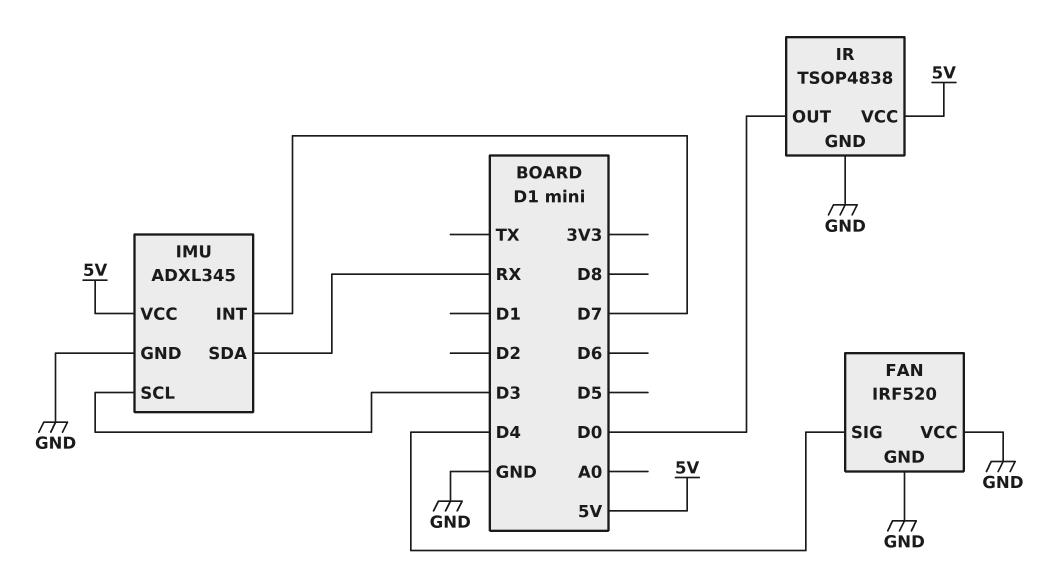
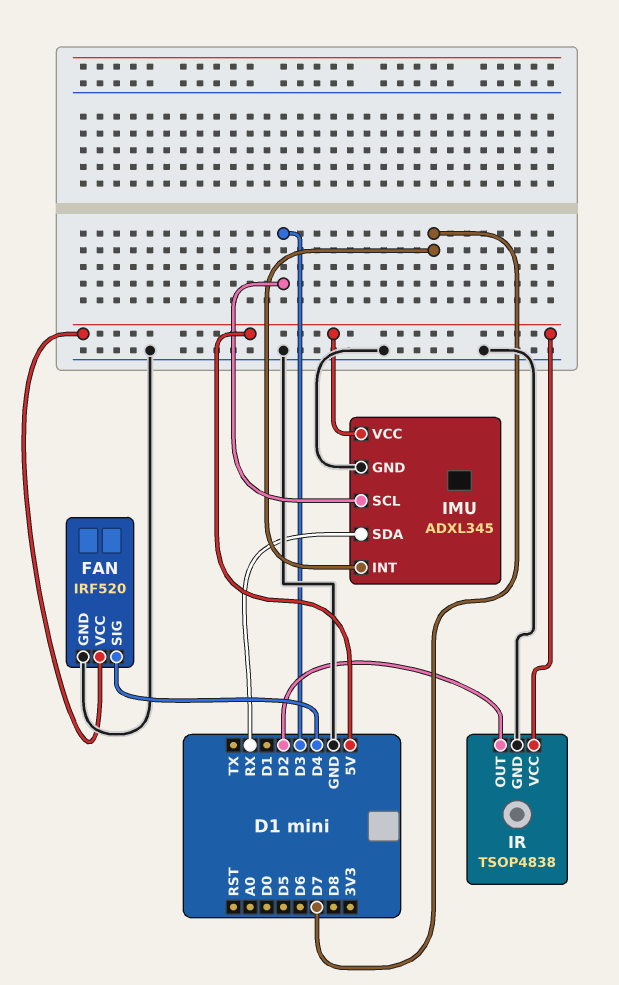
FAN pin VCC: GND -> 5V
IR pin OUT: D0 -> D2

